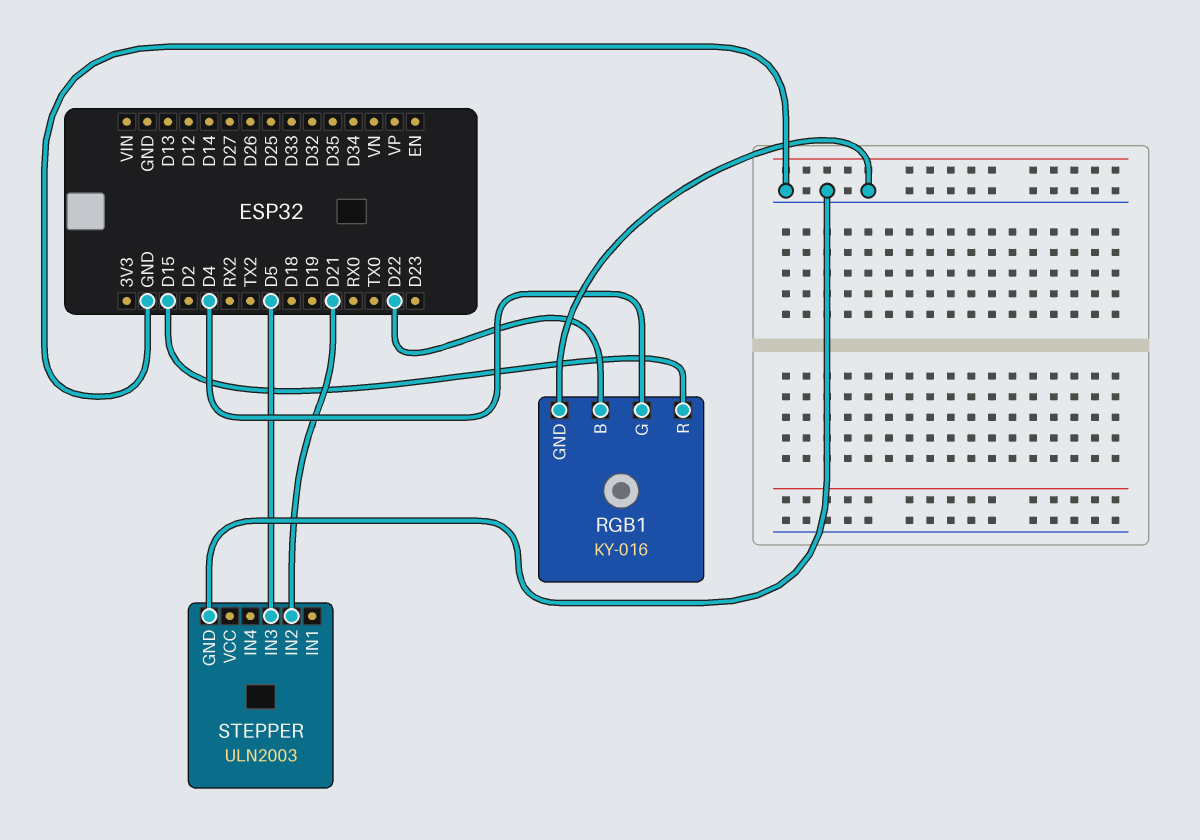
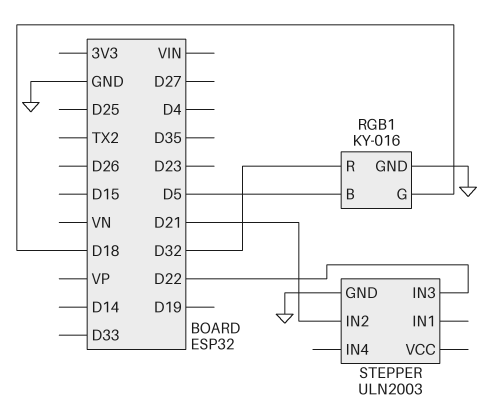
RGB1 pin B: D22 -> D5
RGB1 pin G: D4 -> D18
RGB1 pin R: D15 -> D32
STEPPER pin IN3: D5 -> D22

